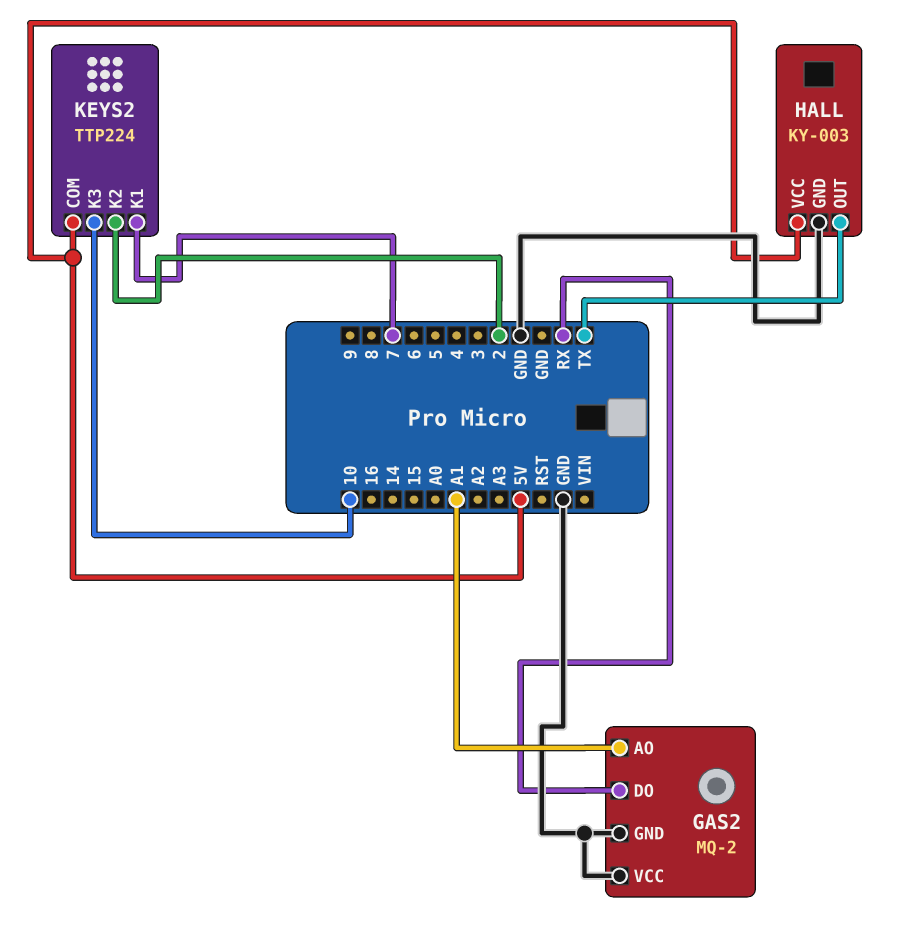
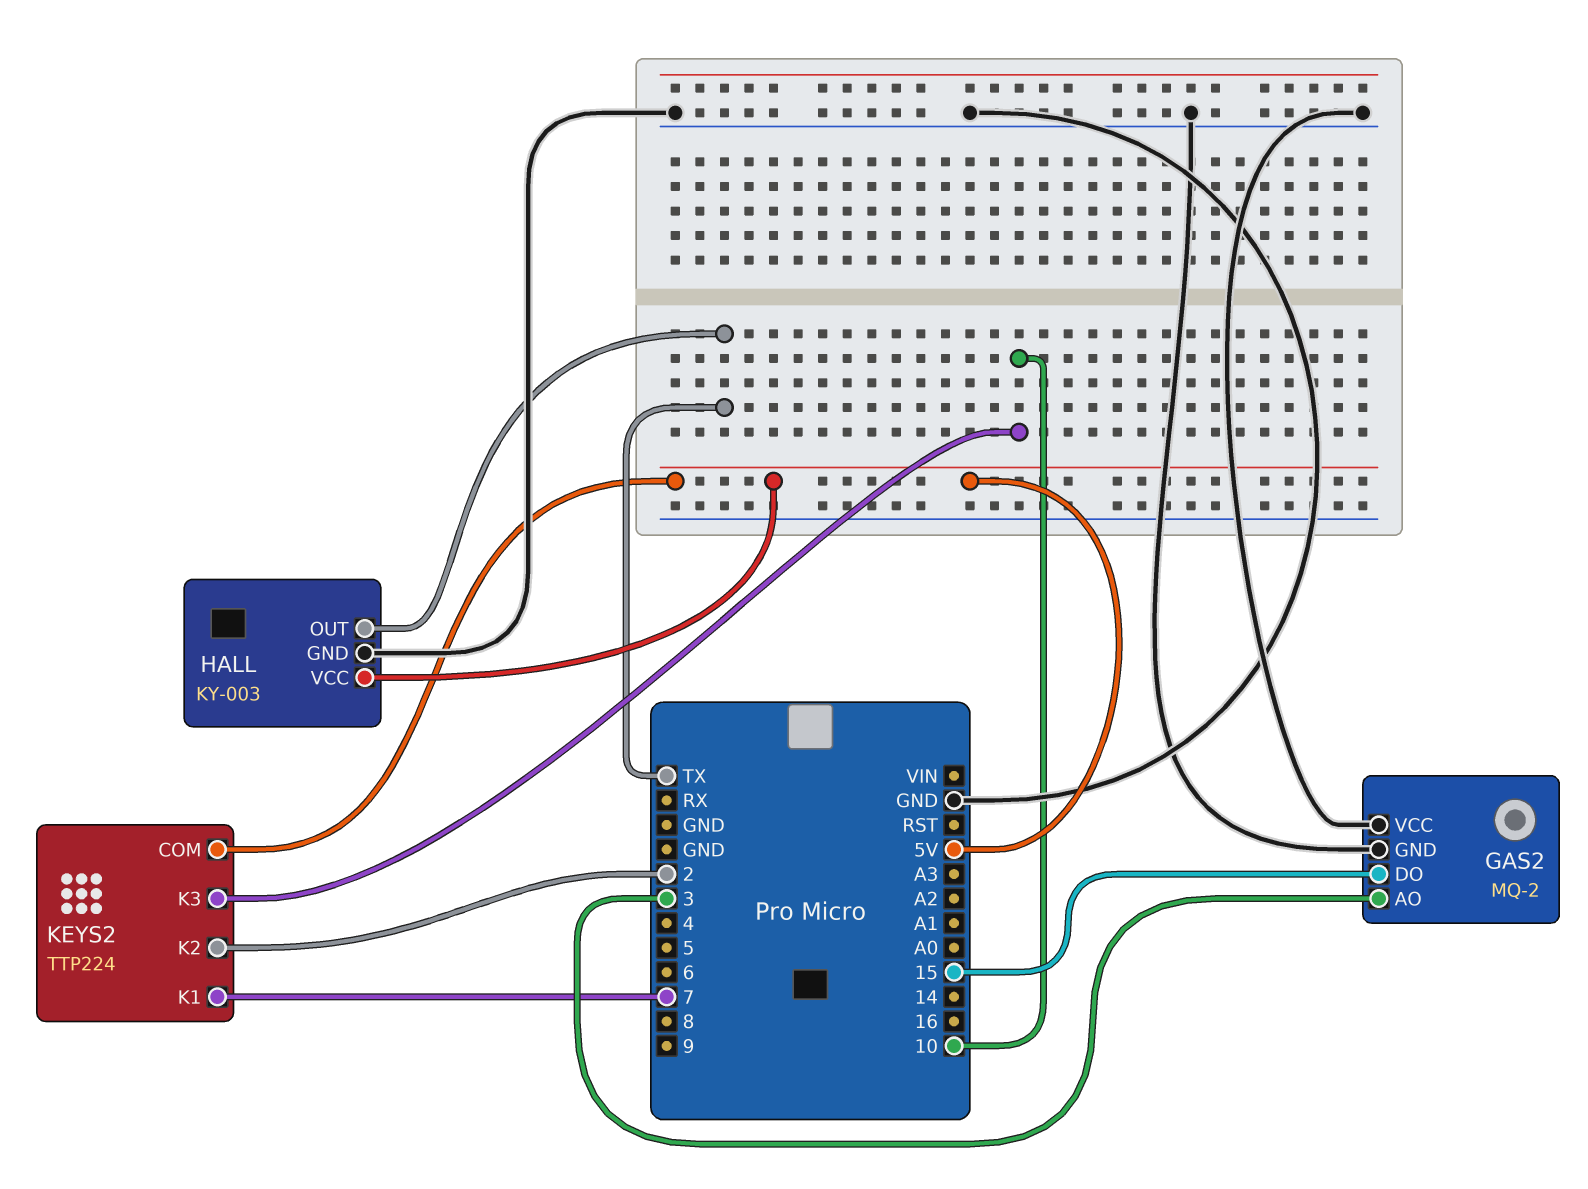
GAS2 pin AO: A1 -> 3
GAS2 pin DO: RX -> 15

